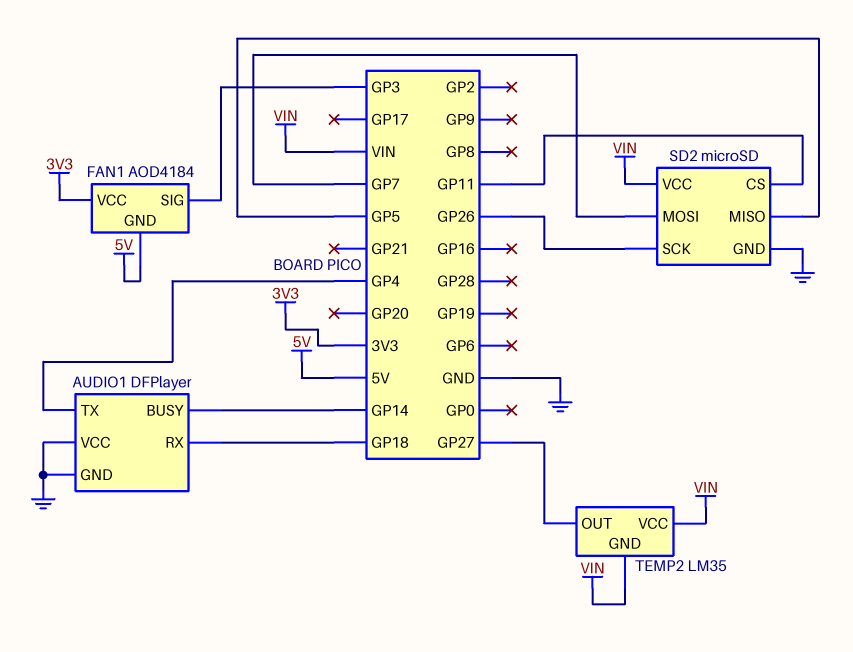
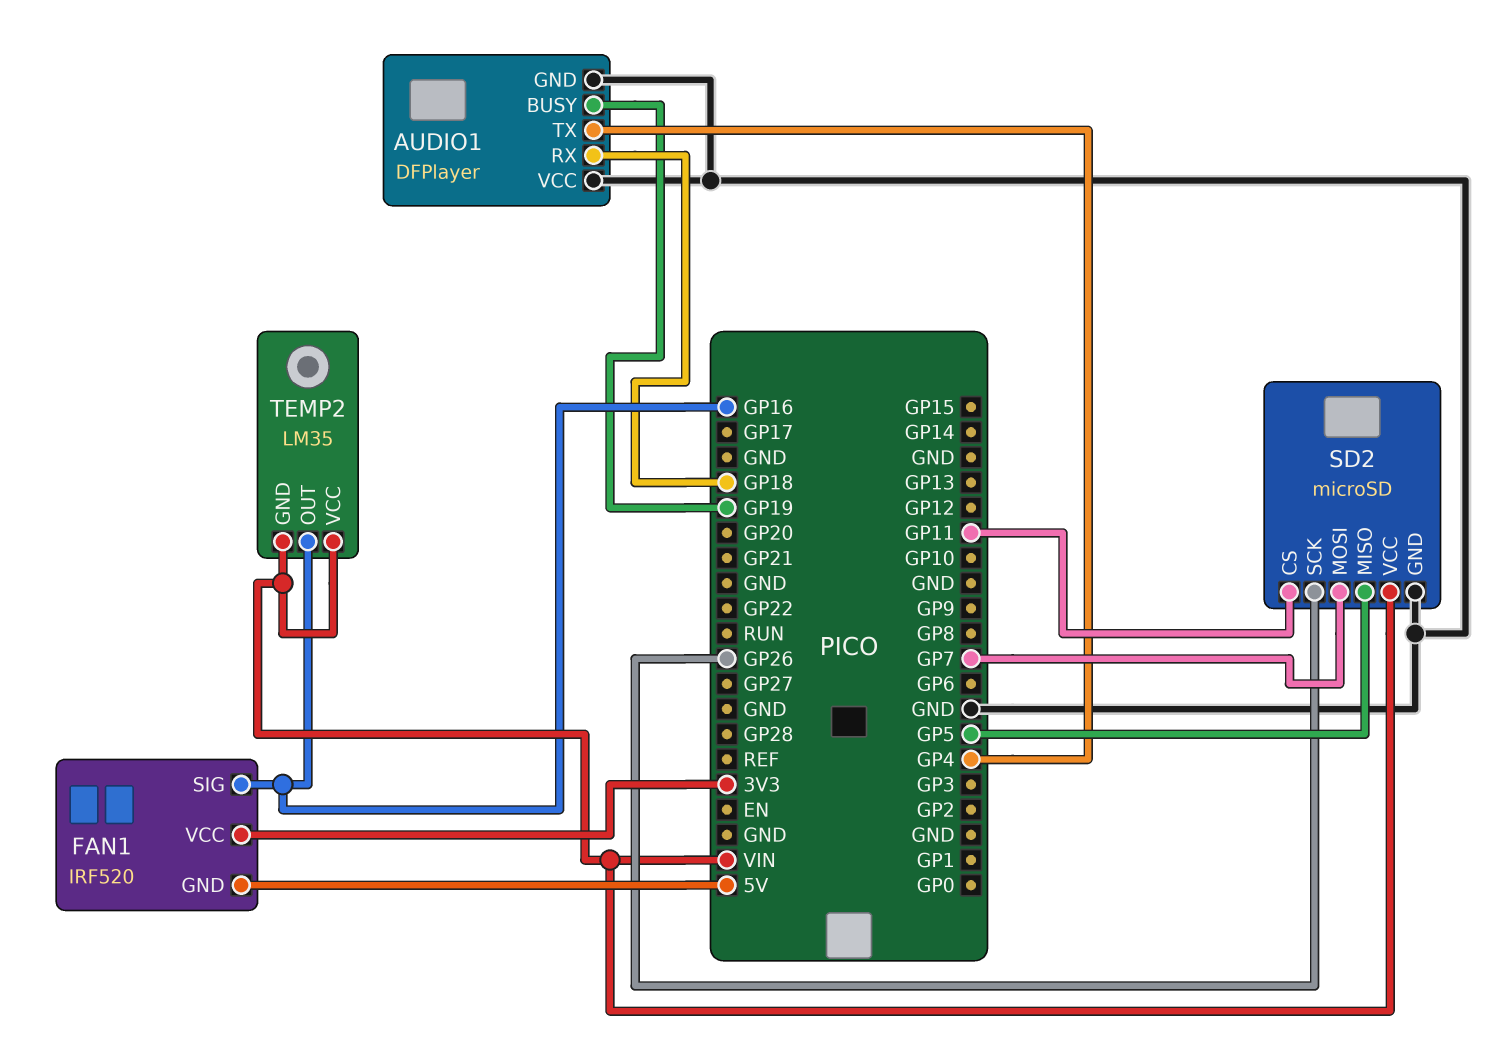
AUDIO1 pin BUSY: GP14 -> GP19
FAN1: AOD4184 -> IRF520
FAN1 pin SIG: GP3 -> GP16
TEMP2 pin OUT: GP27 -> GP16

